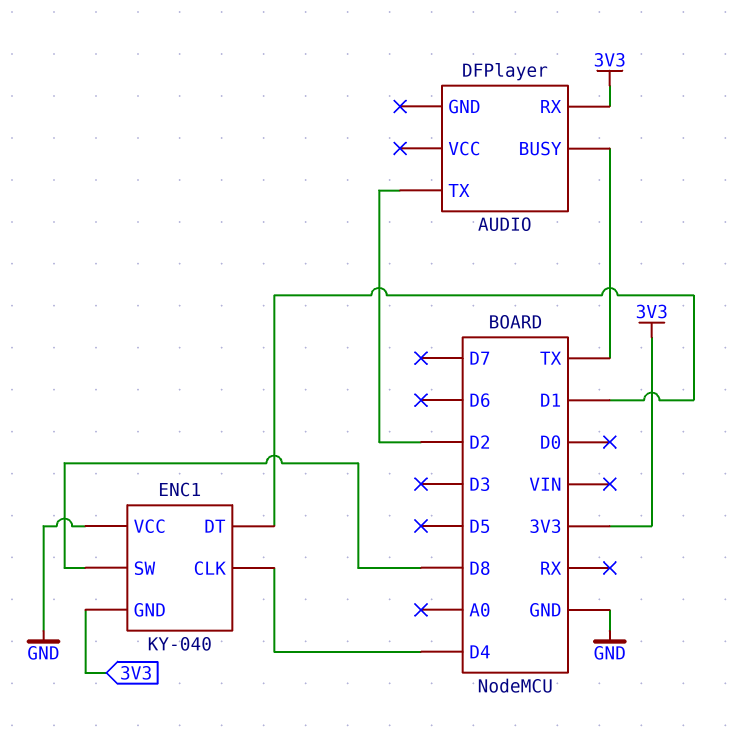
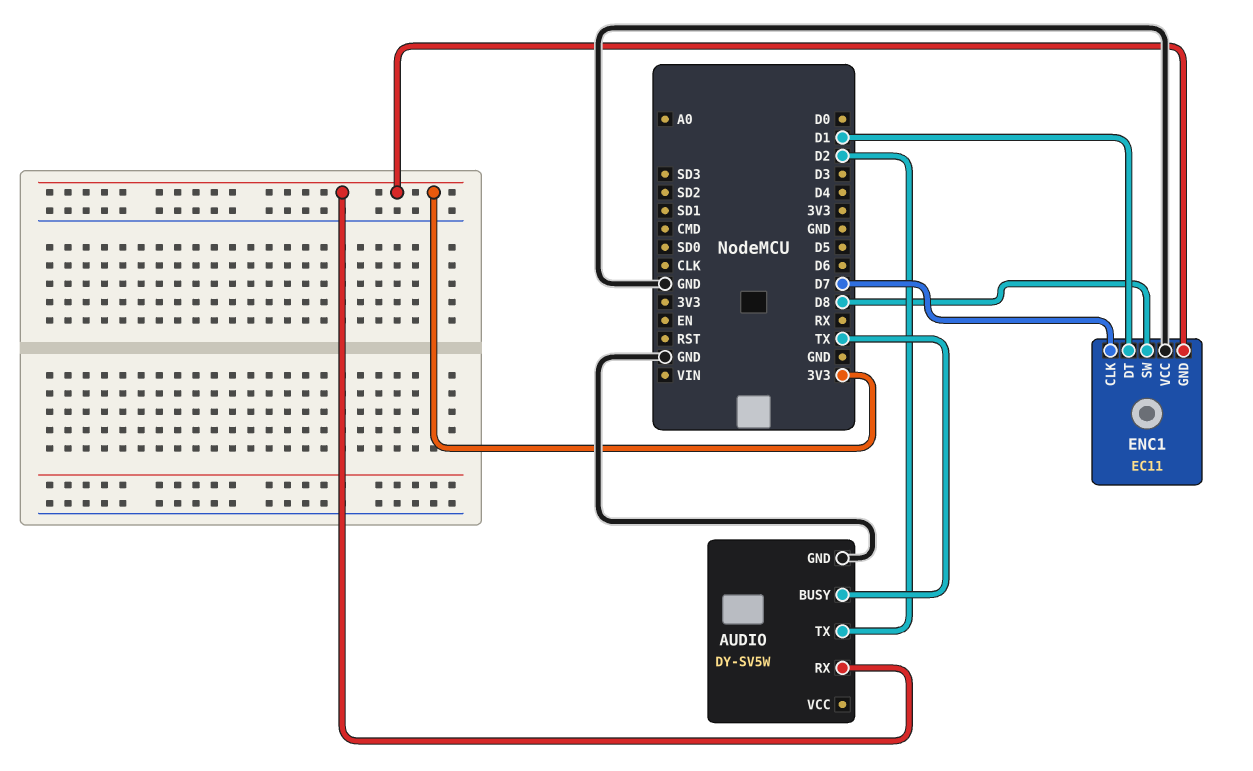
AUDIO: DFPlayer -> DY-SV5W
AUDIO pin GND: none -> GND
ENC1: KY-040 -> EC11
ENC1 pin CLK: D4 -> D7

